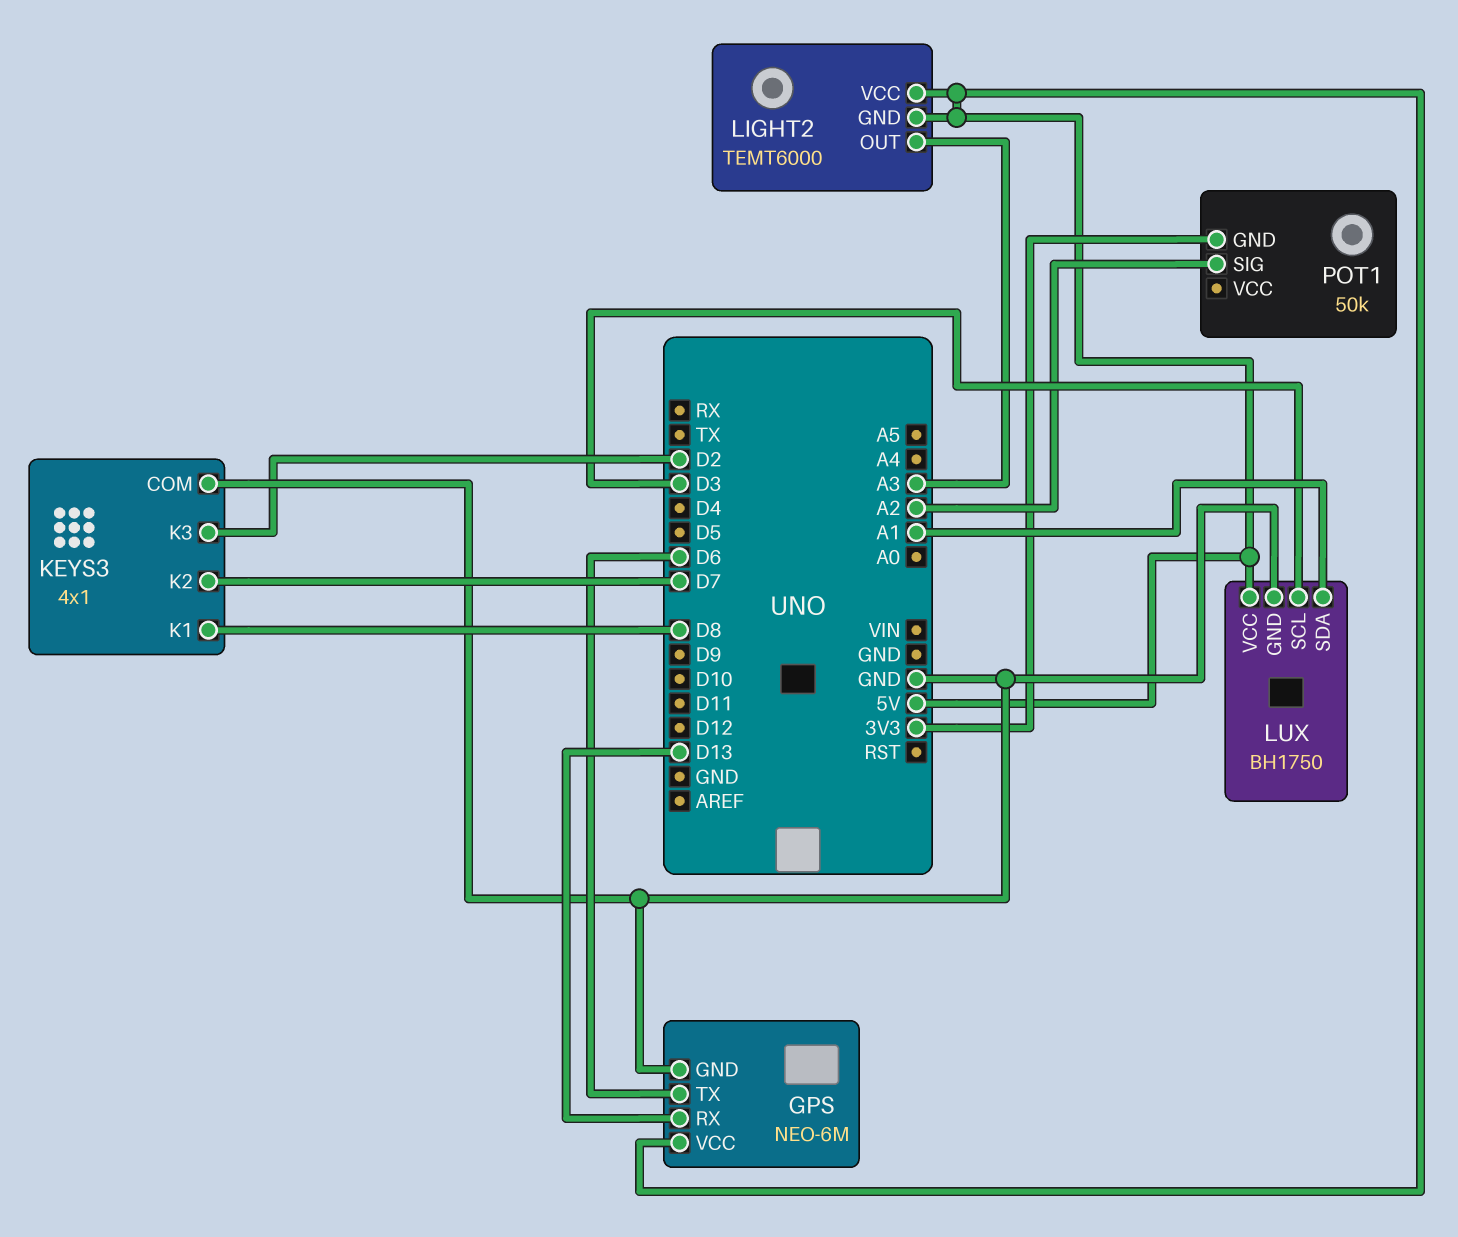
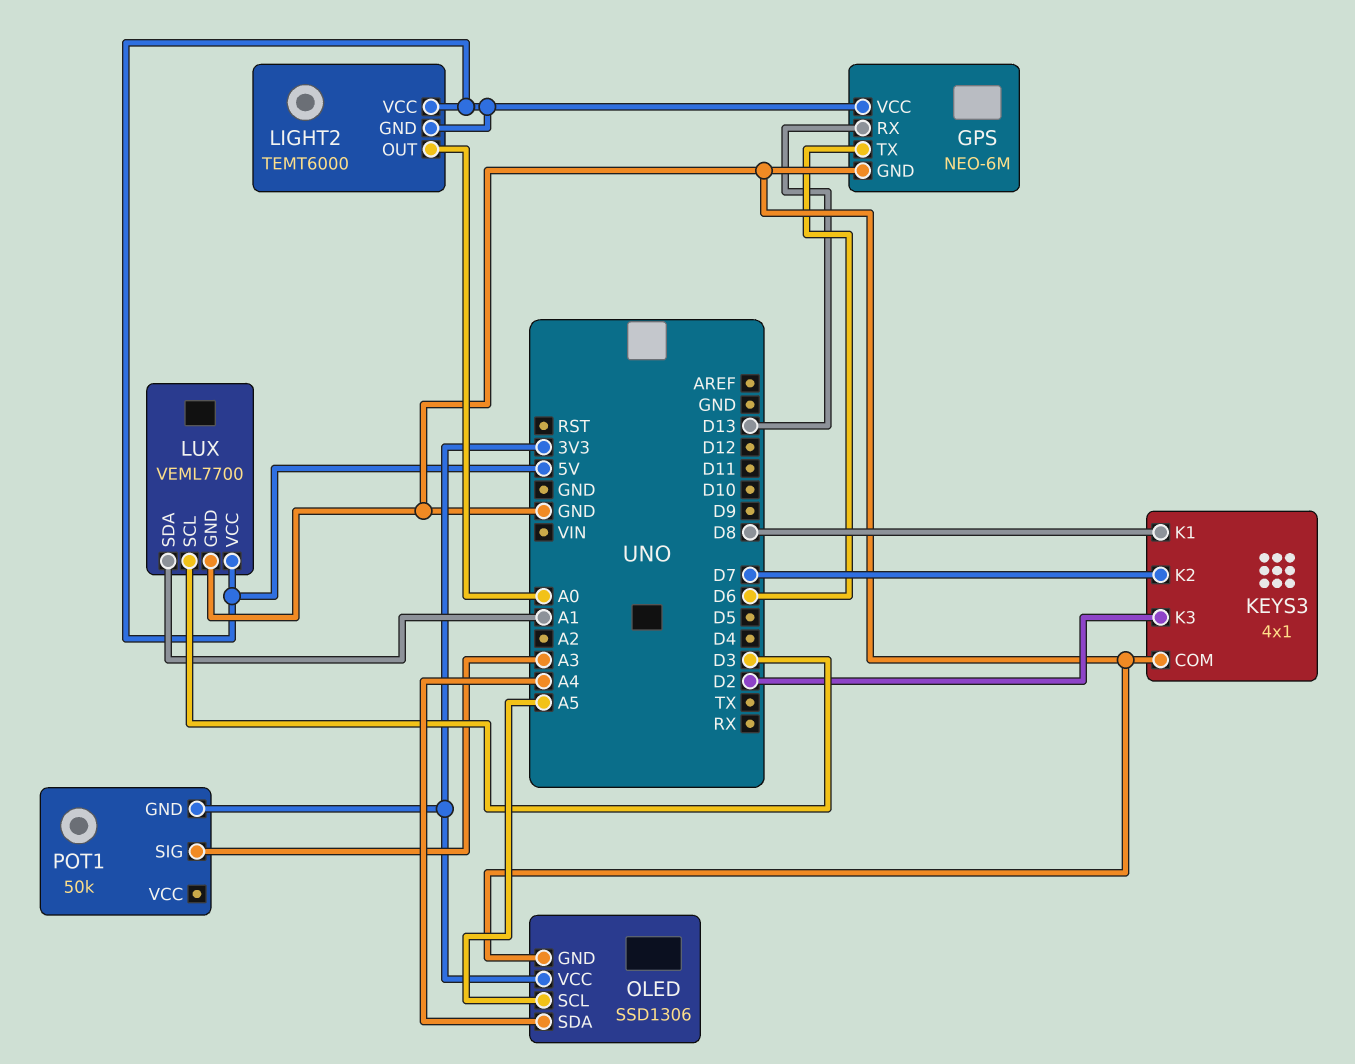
LIGHT2 pin OUT: A3 -> A0
LUX: BH1750 -> VEML7700
OLED: none -> SSD1306
OLED pin GND: none -> GND
OLED pin SCL: none -> A5
OLED pin SDA: none -> A4
OLED pin VCC: none -> 3V3
POT1 pin SIG: A2 -> A3

